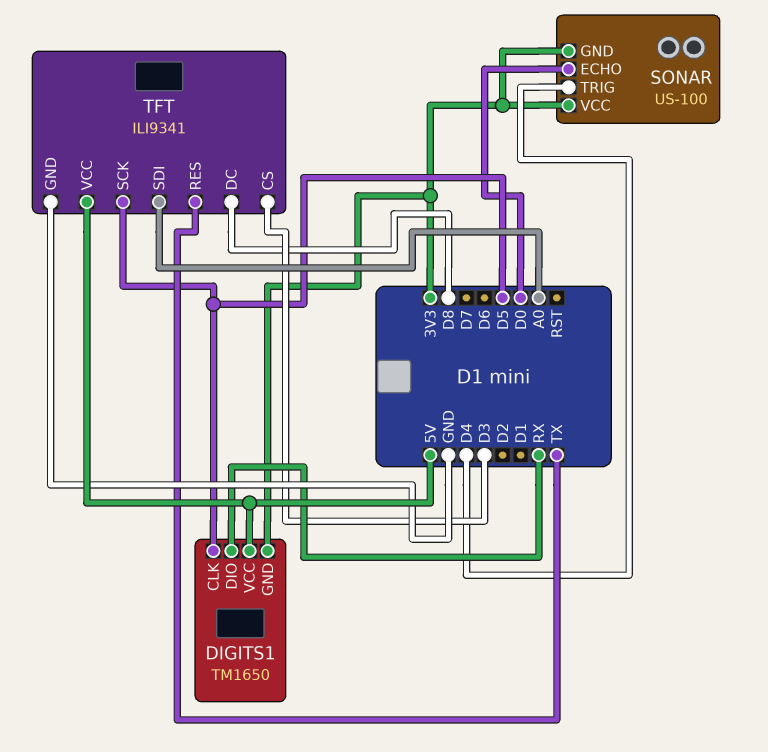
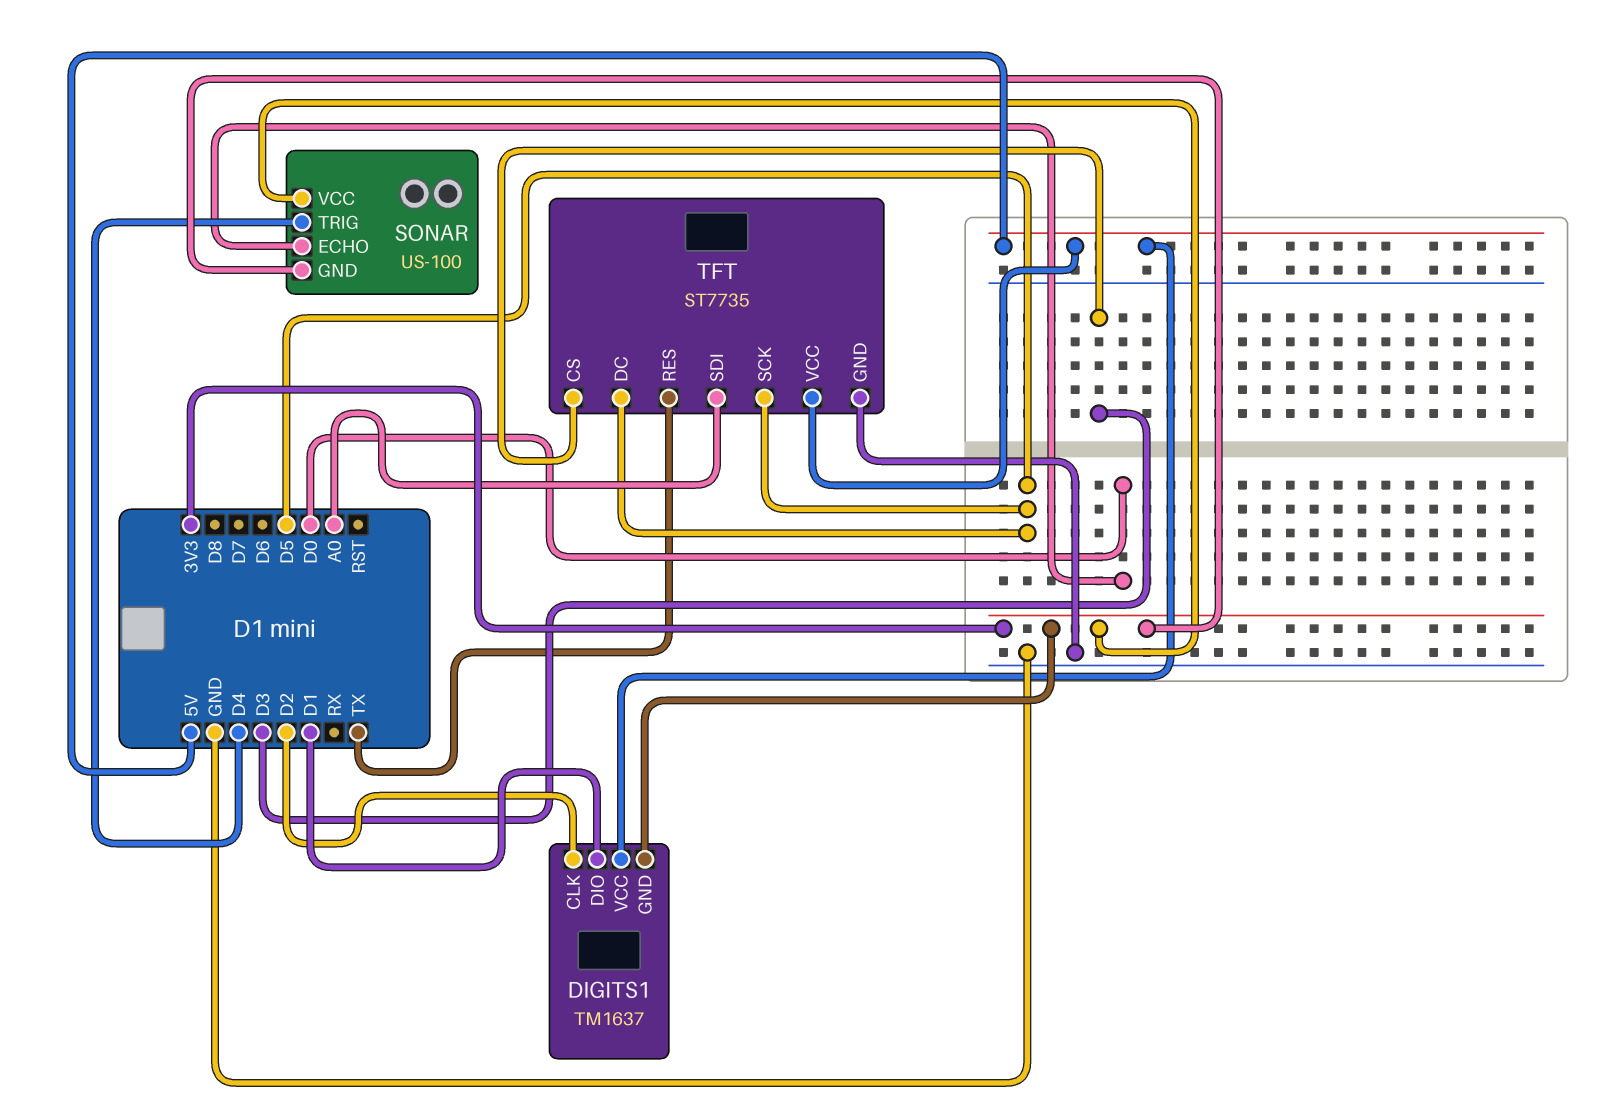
DIGITS1: TM1650 -> TM1637
DIGITS1 pin CLK: D5 -> D2
DIGITS1 pin DIO: RX -> D1
TFT: ILI9341 -> ST7735
TFT pin DC: D8 -> D5

